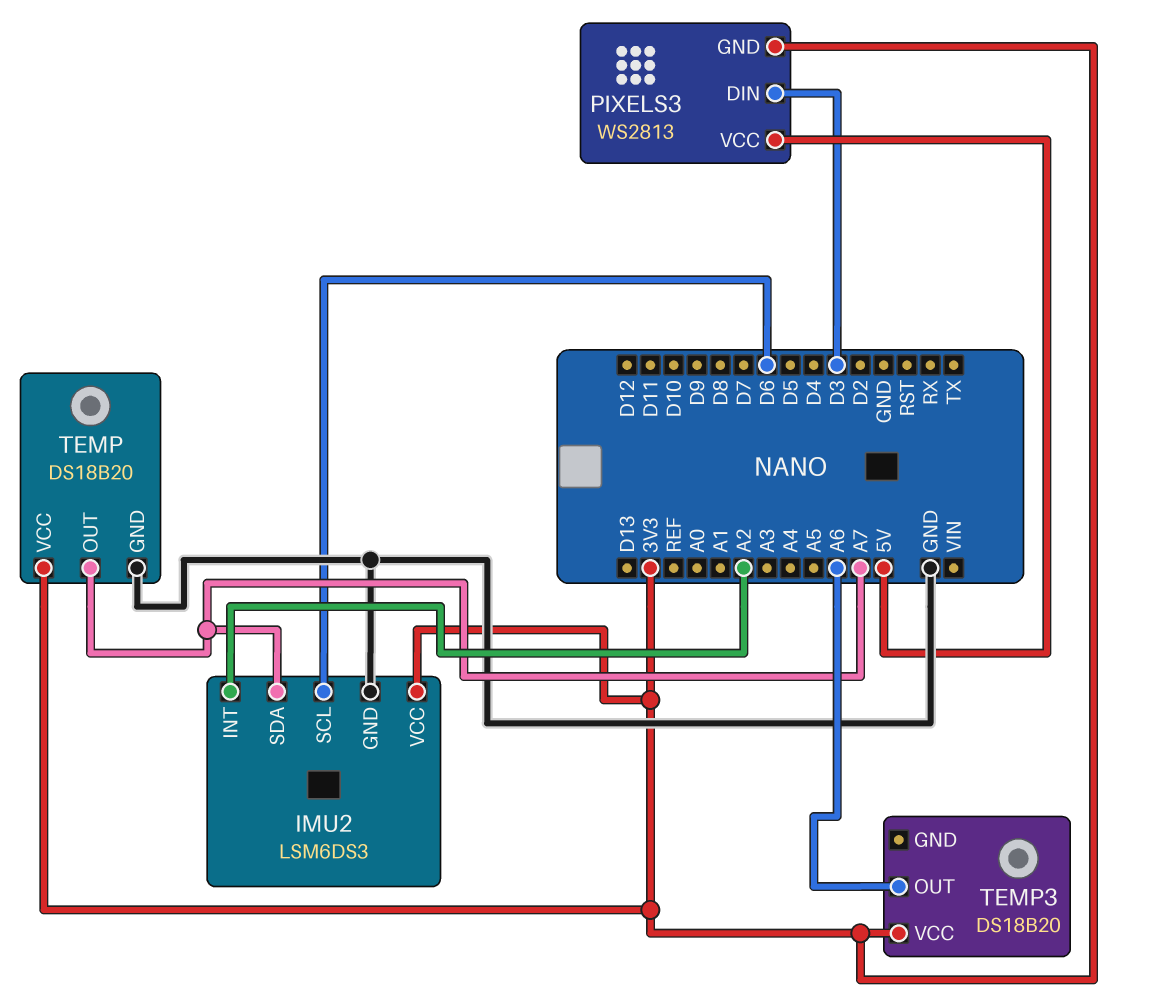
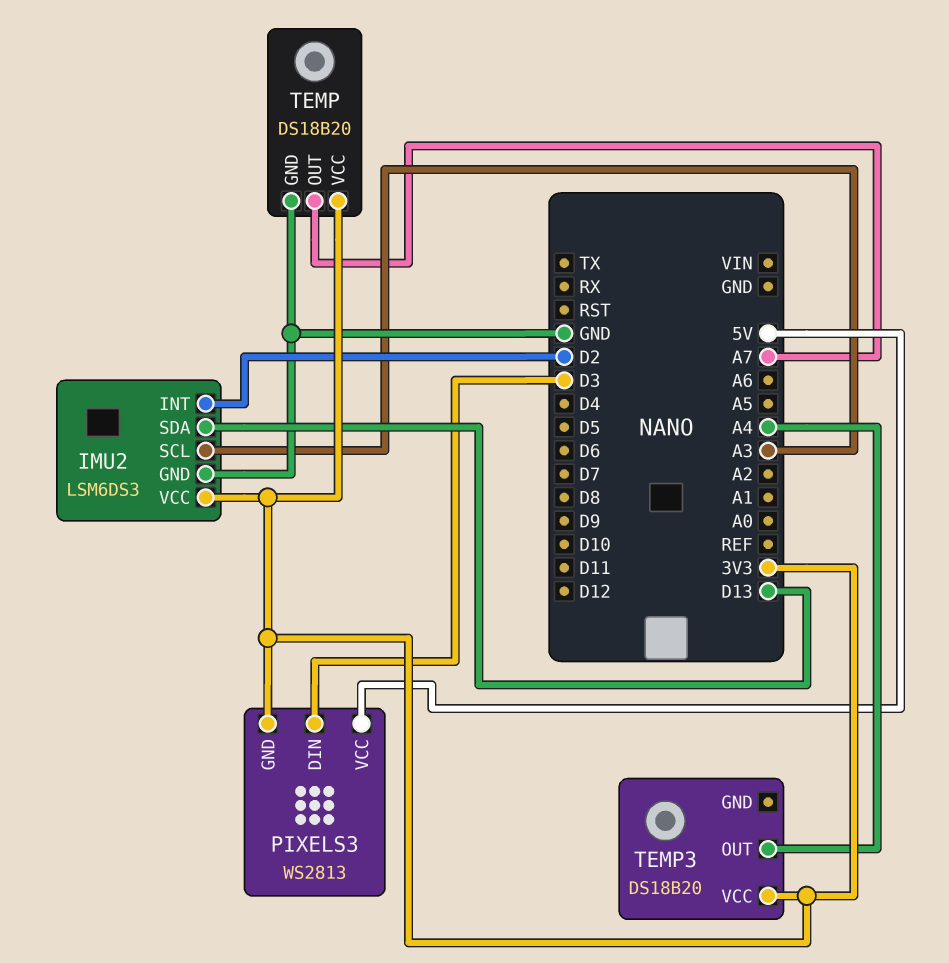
IMU2 pin INT: A2 -> D2
IMU2 pin SCL: D6 -> A3
IMU2 pin SDA: A7 -> D13
TEMP3 pin OUT: A6 -> A4

